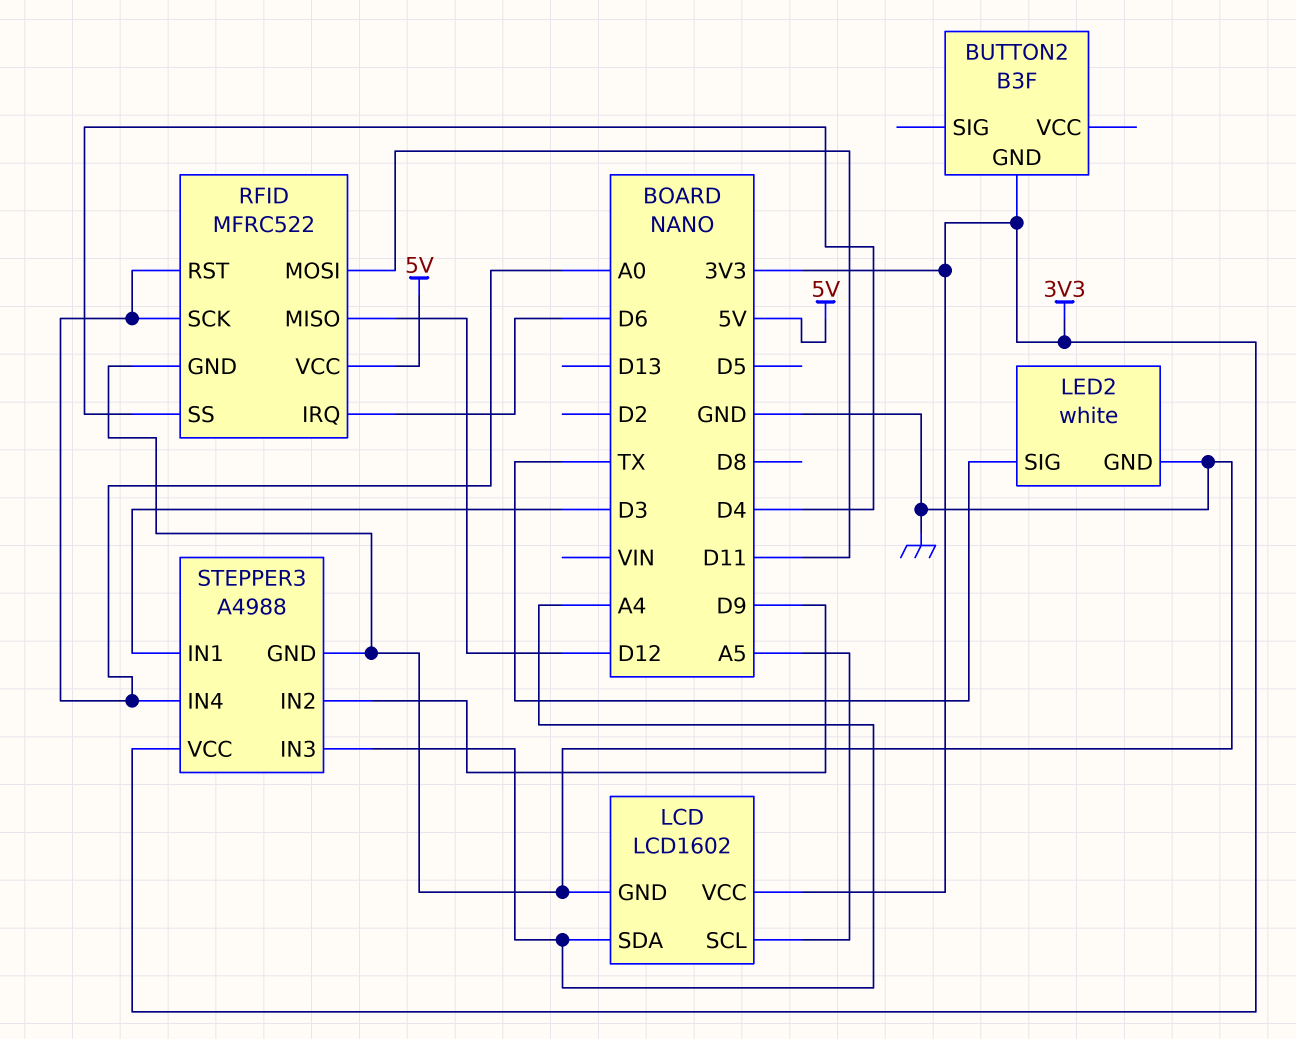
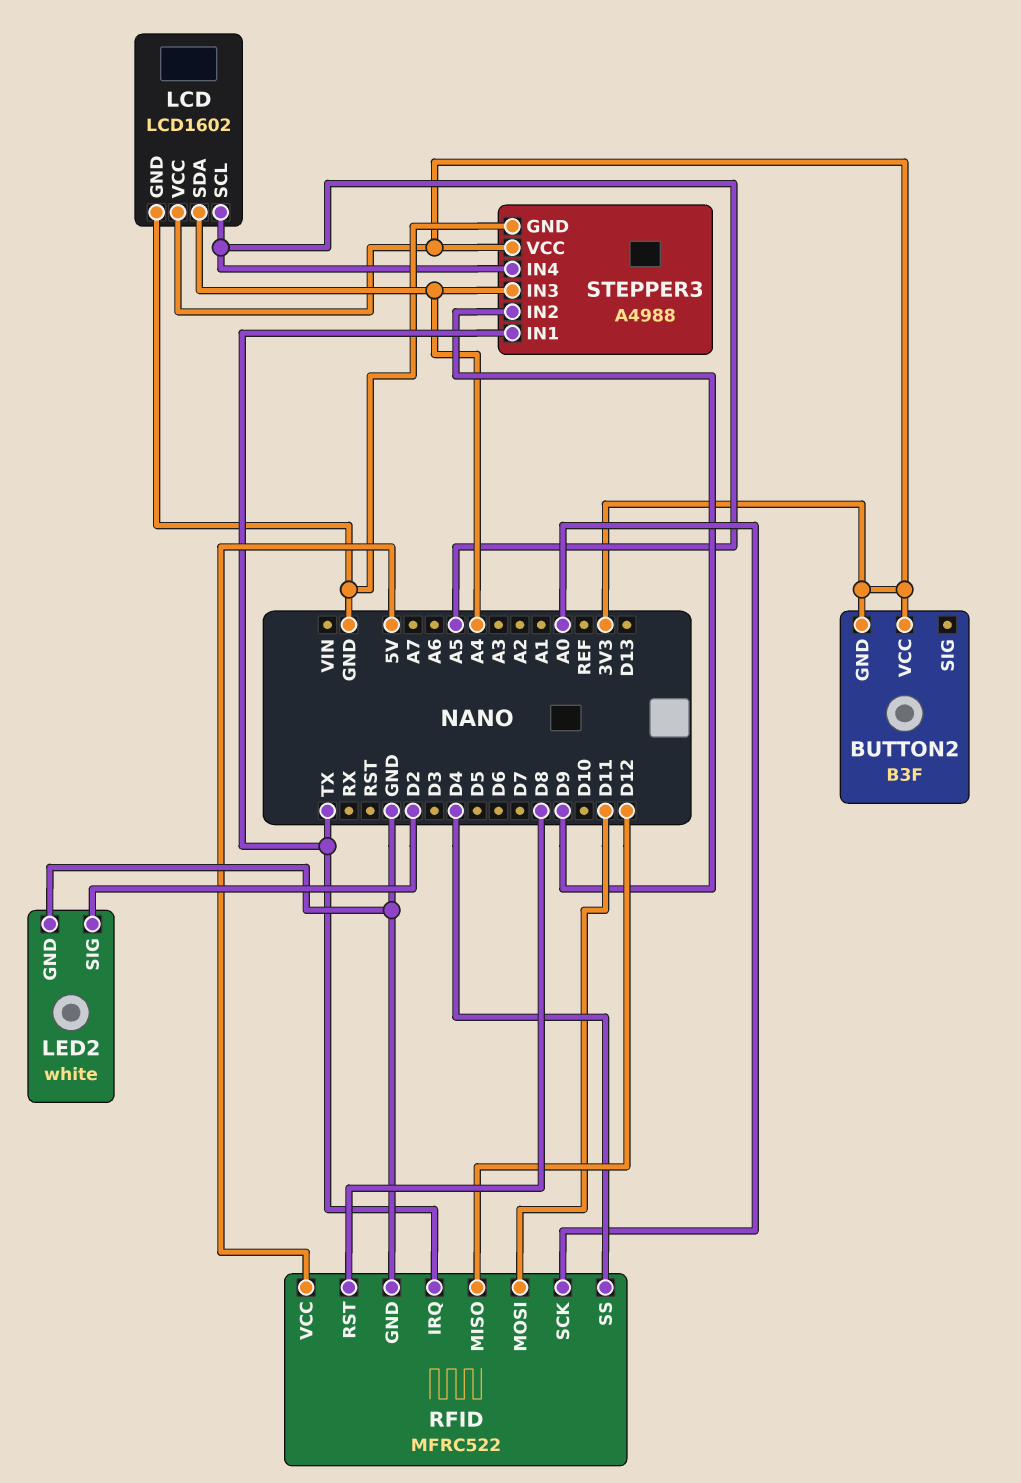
BUTTON2 pin VCC: none -> 3V3
LED2 pin SIG: TX -> D2
RFID pin IRQ: D6 -> TX
RFID pin RST: A0 -> D8
STEPPER3 pin IN1: D3 -> TX
STEPPER3 pin IN4: A0 -> A5

